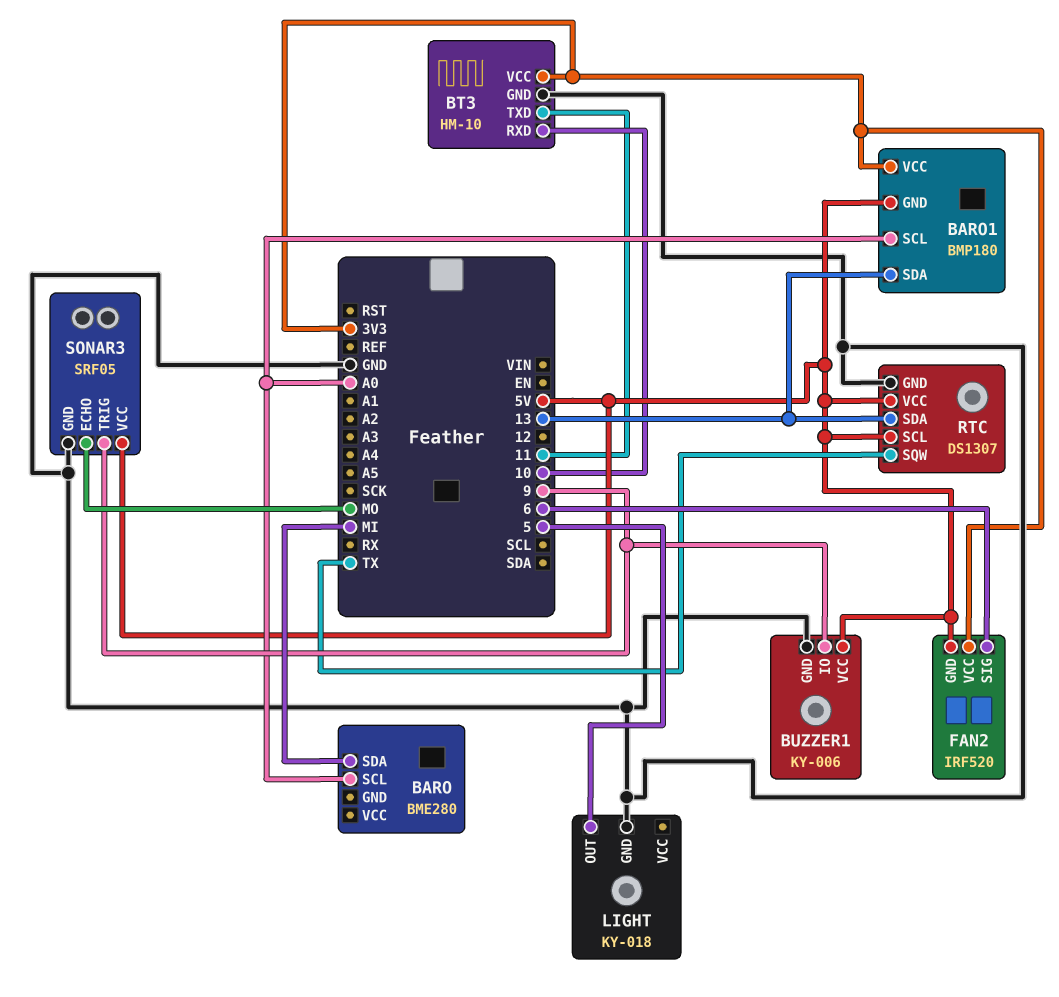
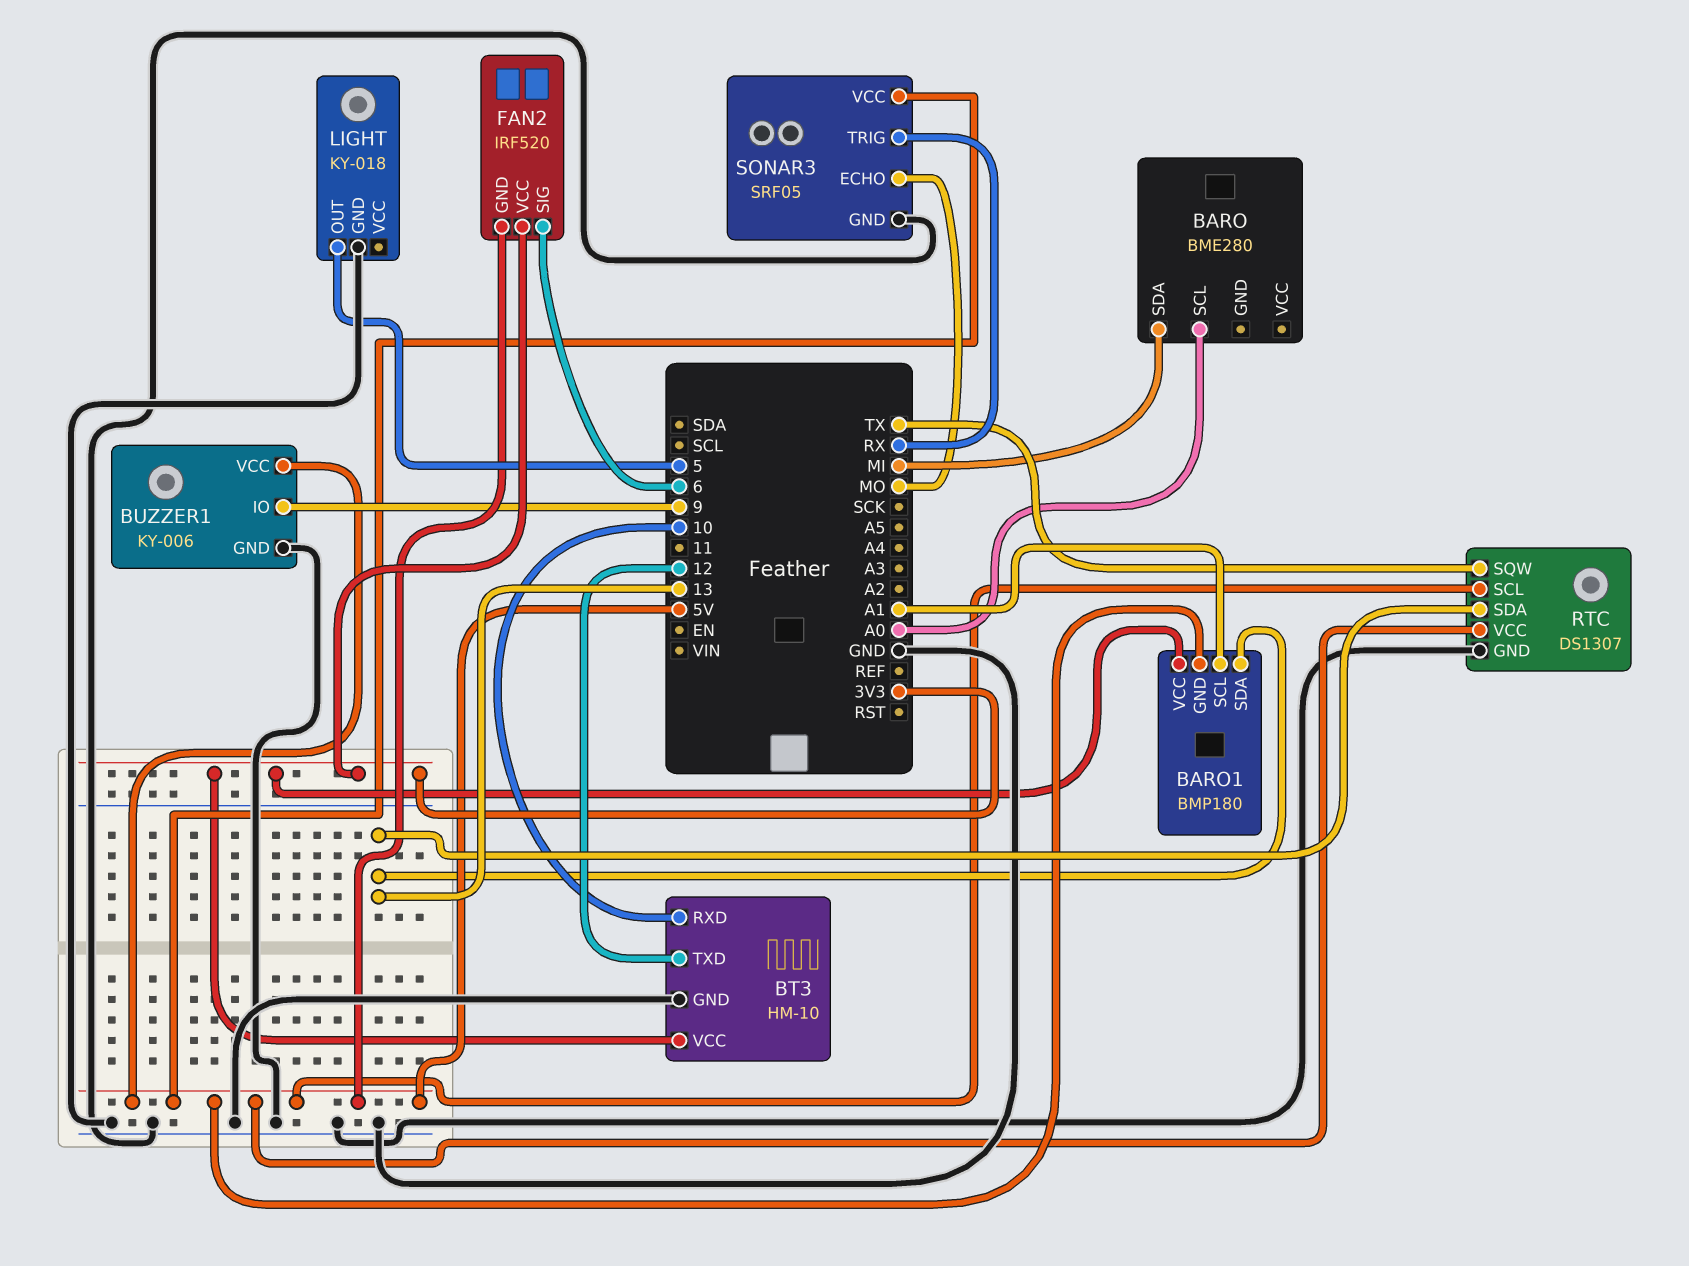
BARO1 pin SCL: A0 -> A1
BT3 pin TXD: 11 -> 12
SONAR3 pin TRIG: 9 -> RX

